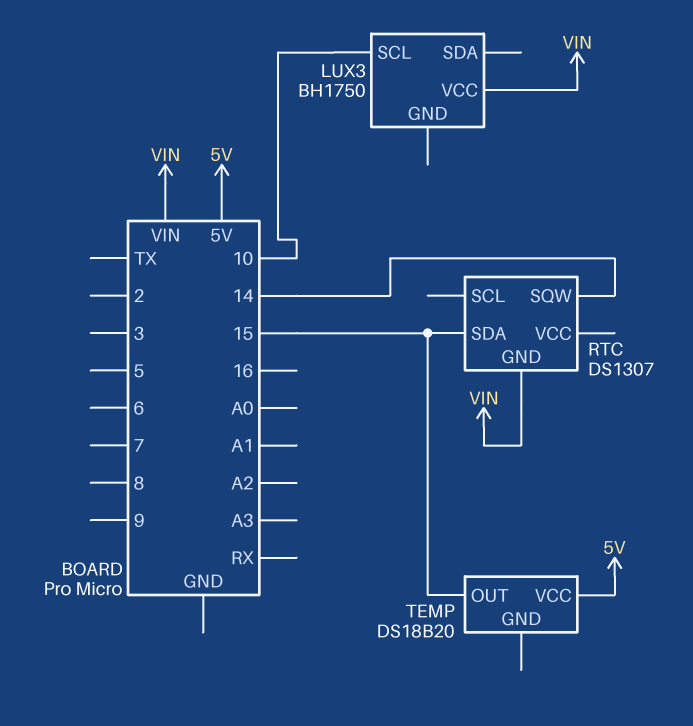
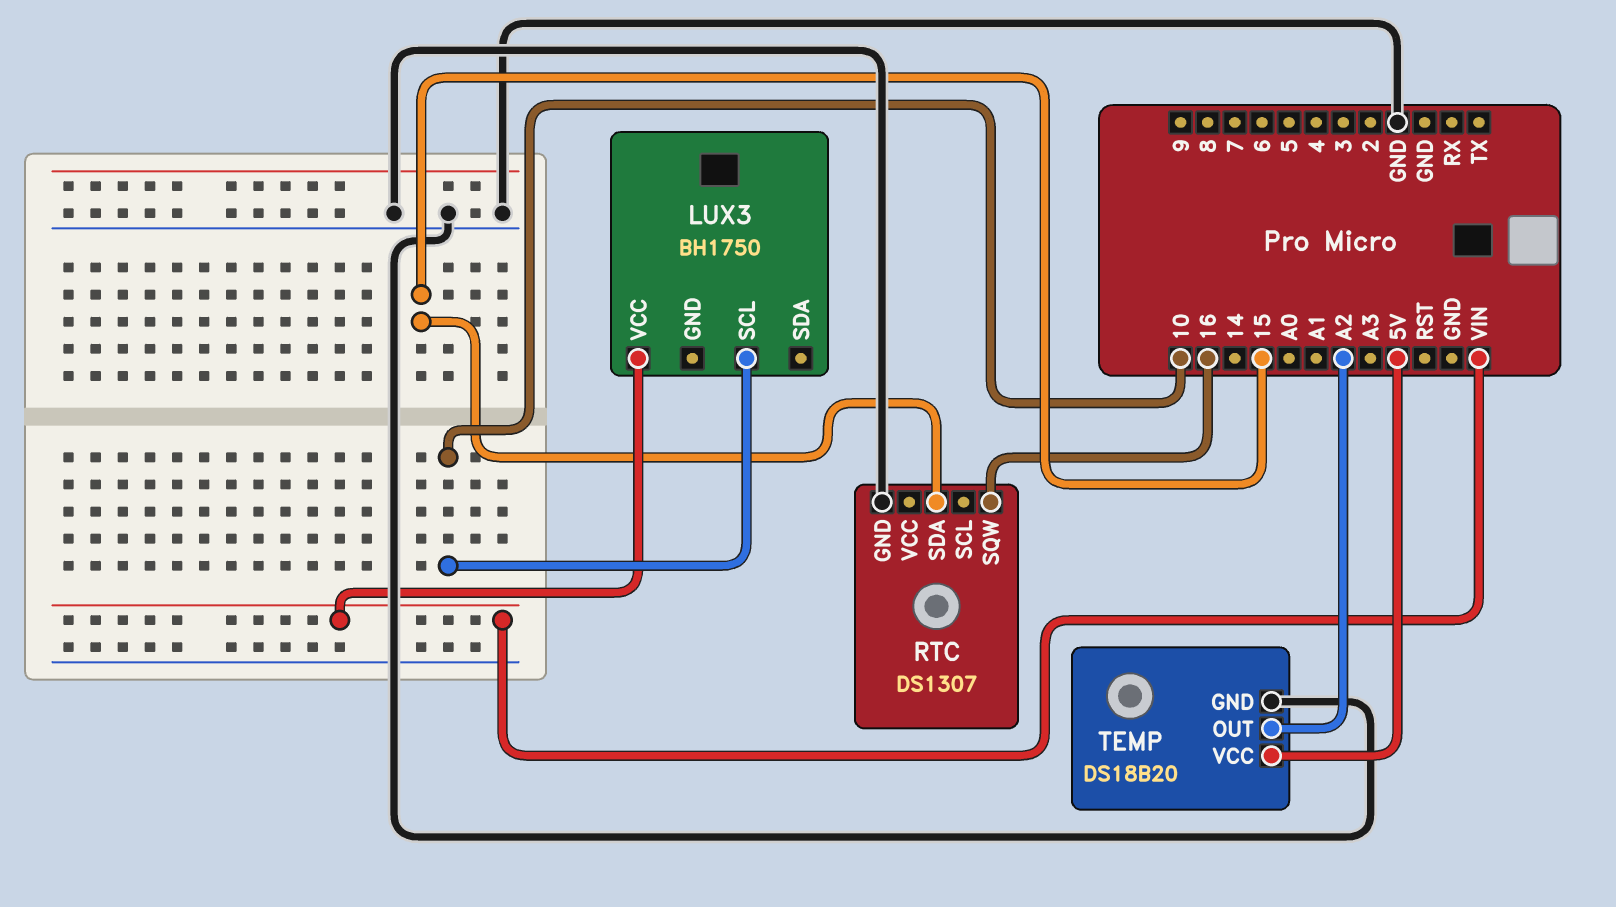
RTC pin GND: VIN -> GND
RTC pin SQW: 14 -> 16
TEMP pin GND: none -> GND
TEMP pin OUT: 15 -> A2

